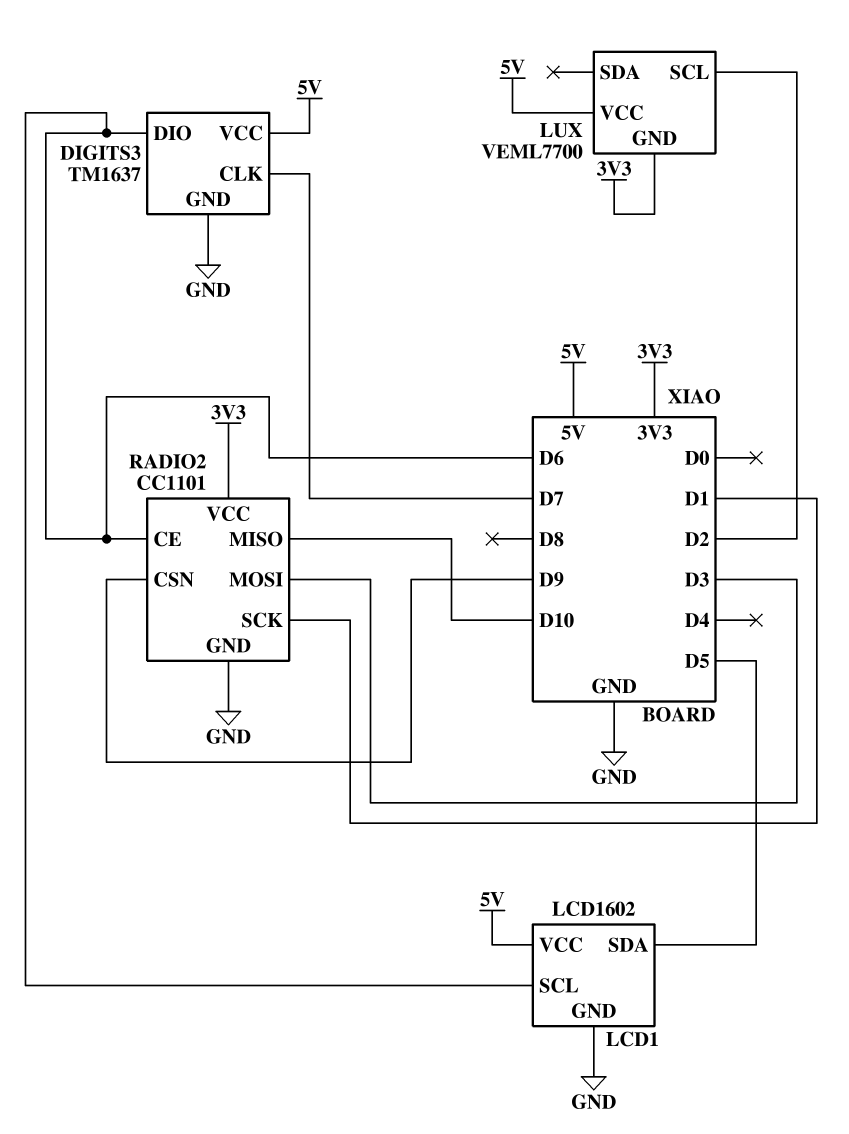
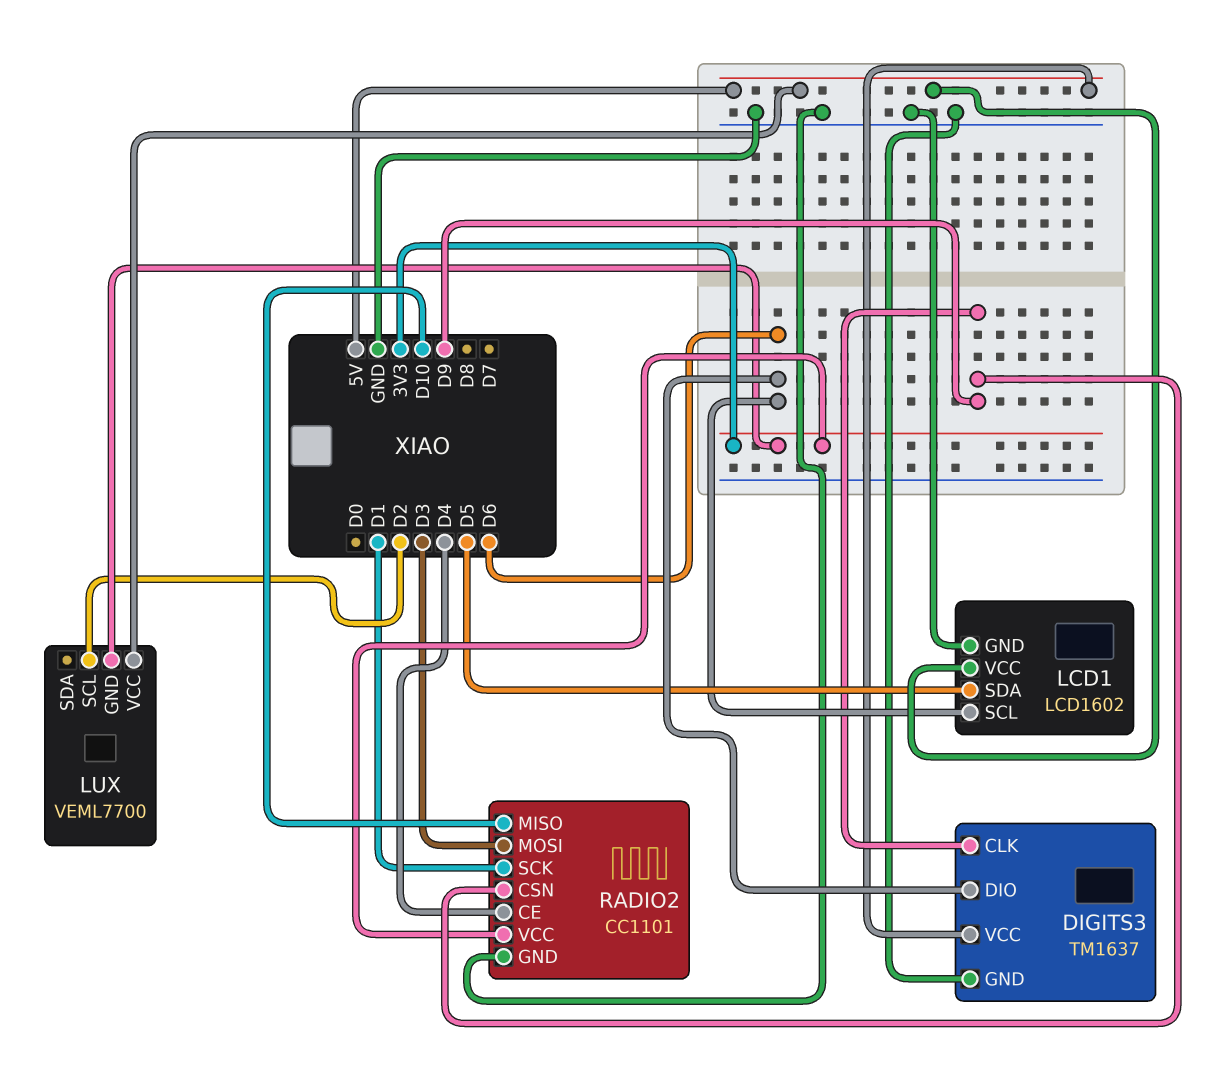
DIGITS3 pin CLK: D7 -> D9
RADIO2 pin CE: D6 -> D4

